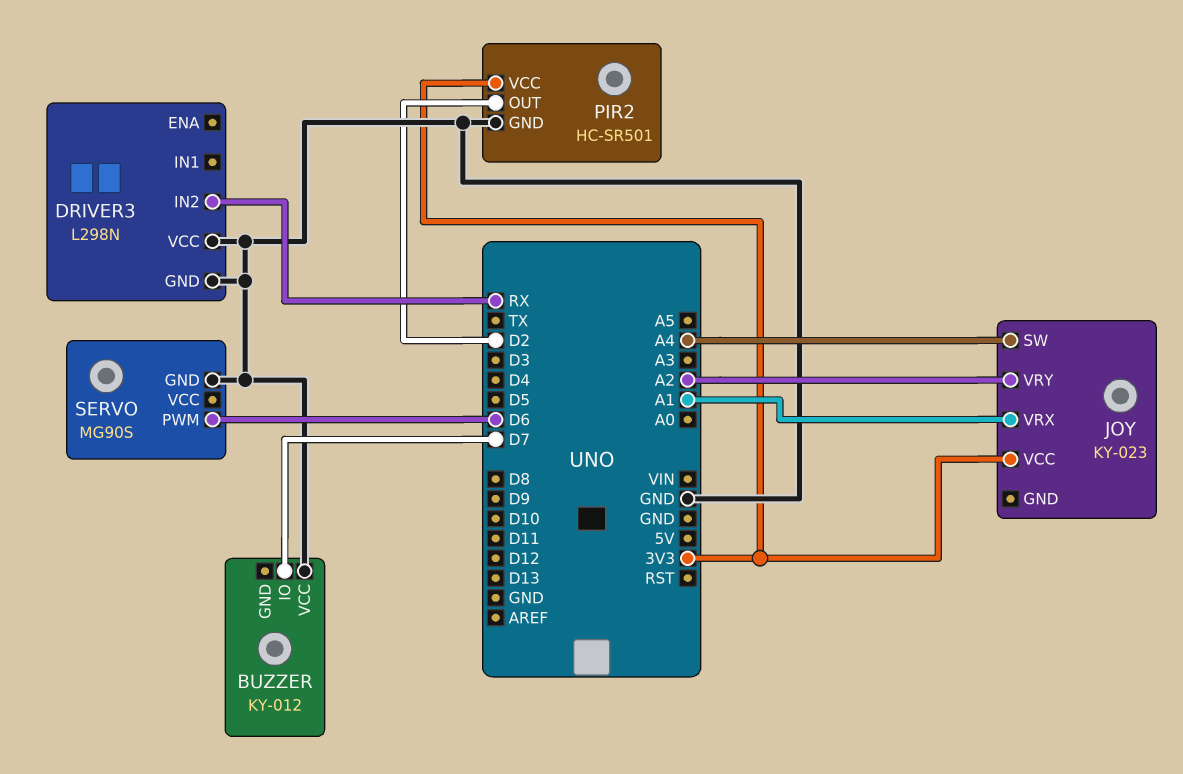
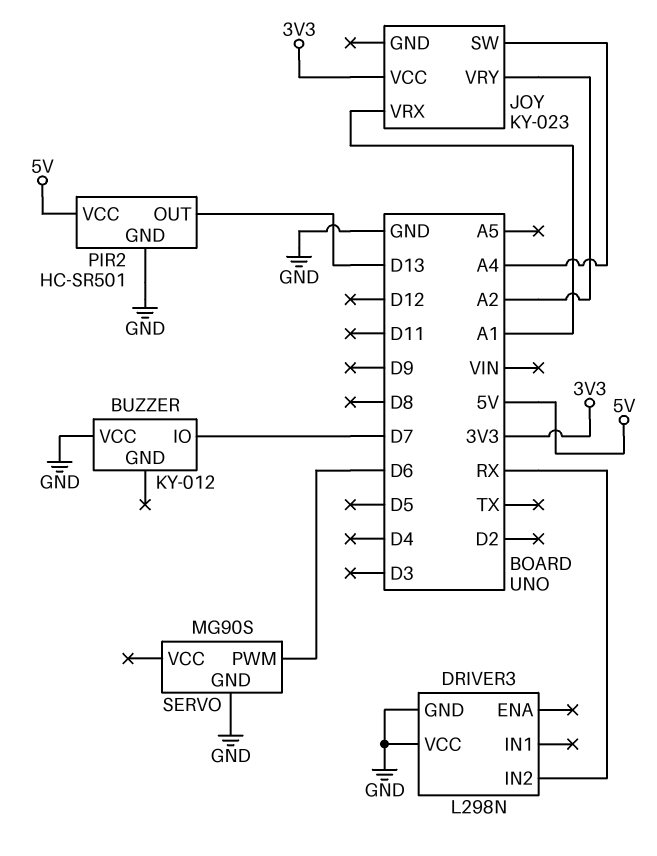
PIR2 pin OUT: D2 -> D13
PIR2 pin VCC: 3V3 -> 5V

